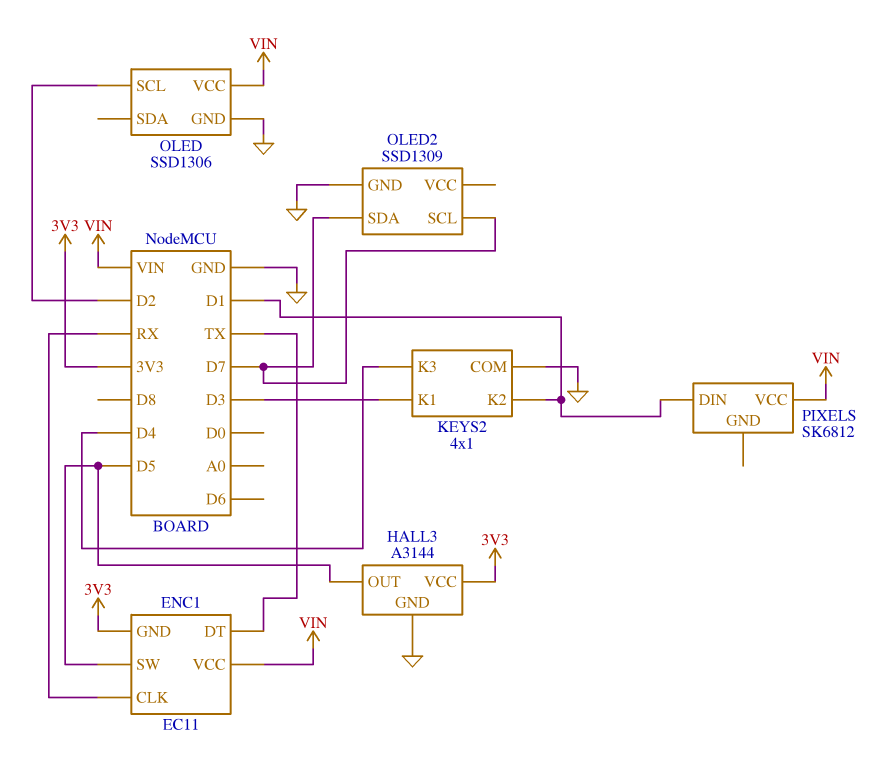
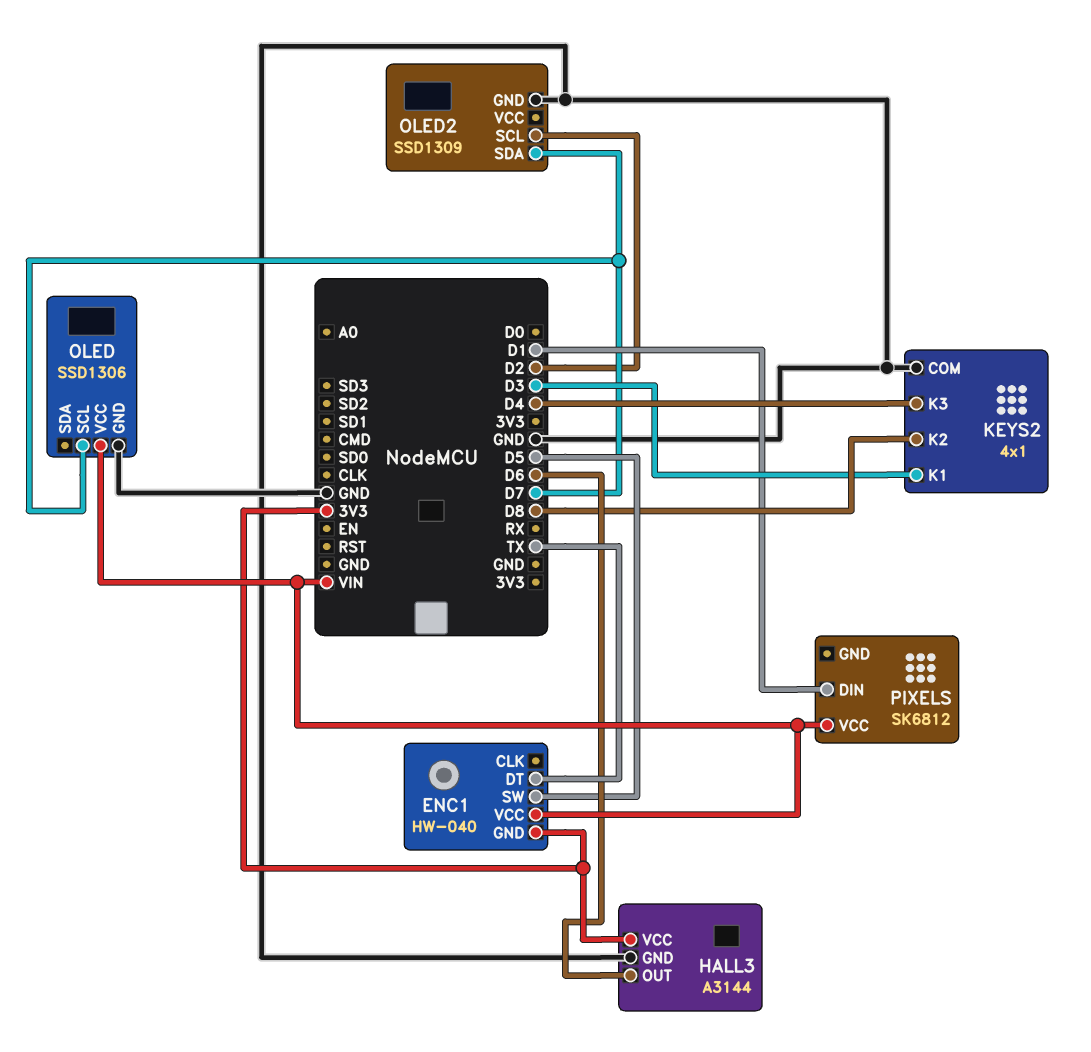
ENC1: EC11 -> HW-040
ENC1 pin CLK: RX -> none
HALL3 pin OUT: D5 -> D6
KEYS2 pin K2: D1 -> D8
OLED pin SCL: D2 -> D7
OLED2 pin SCL: D7 -> D2

